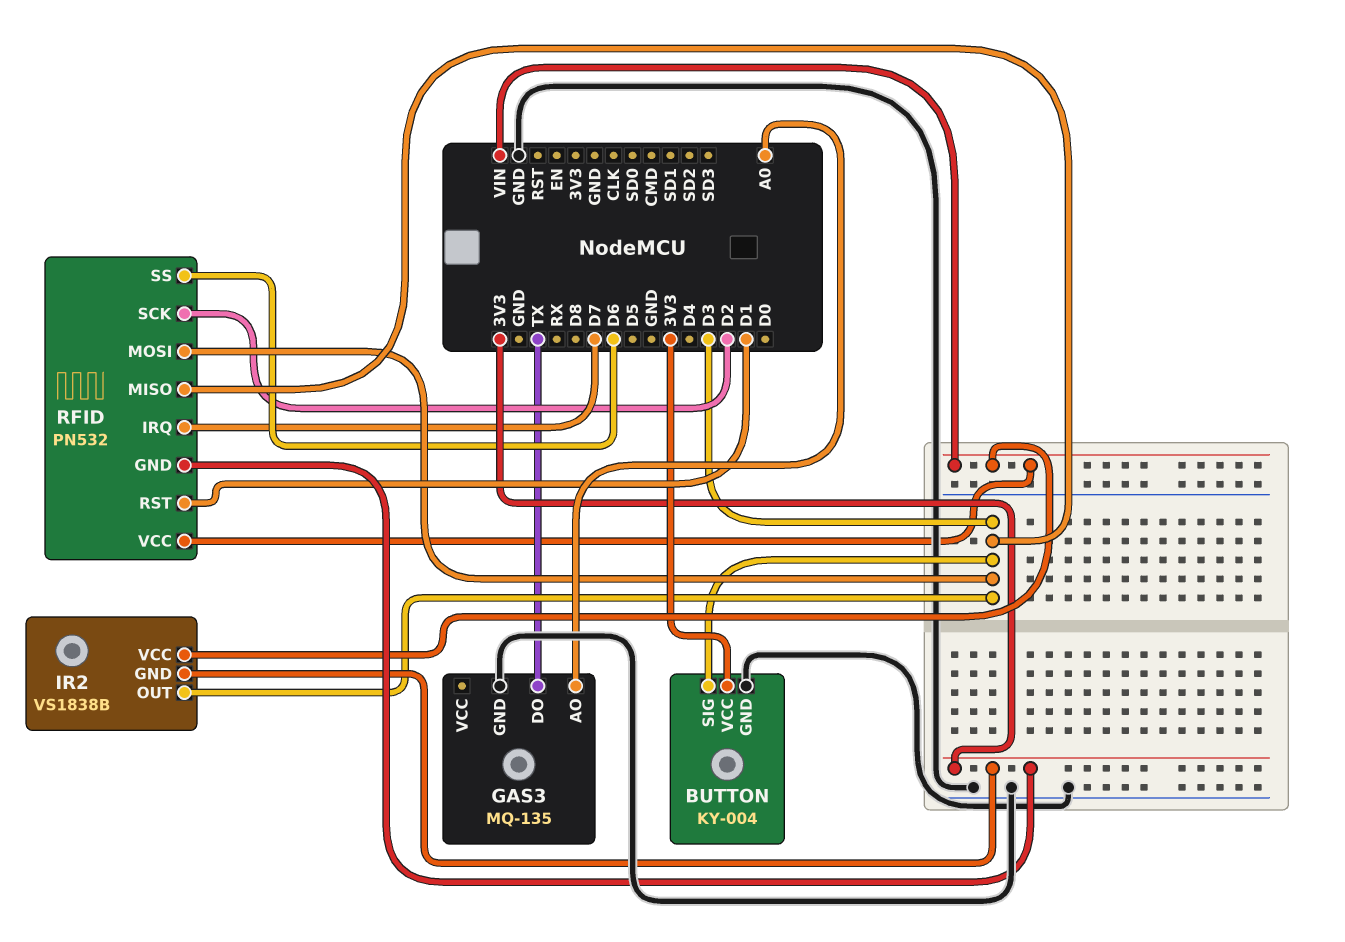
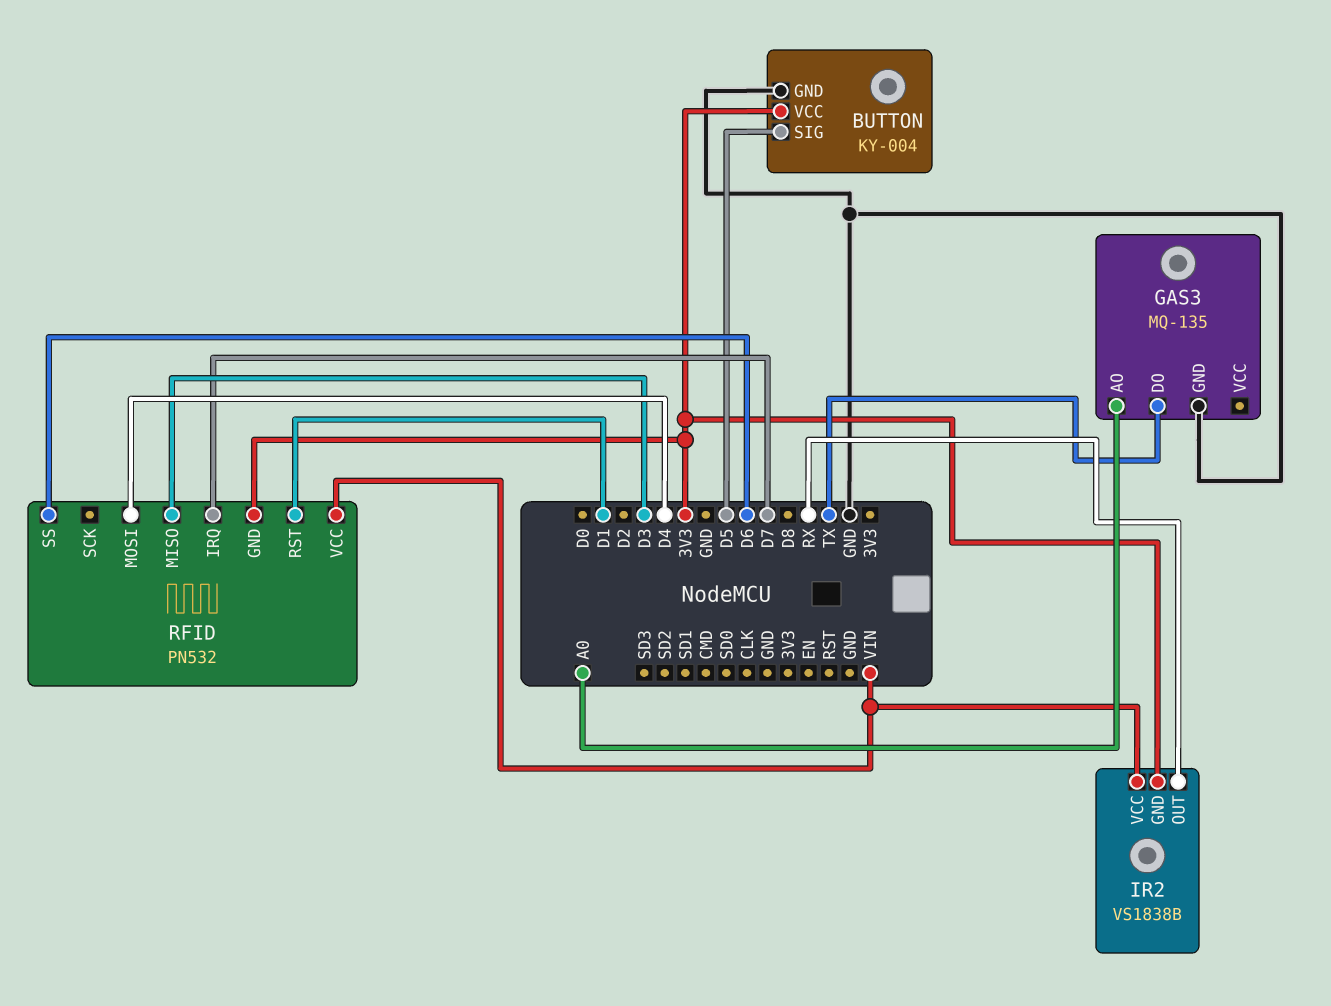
BUTTON pin SIG: D3 -> D5
IR2 pin OUT: D3 -> RX
RFID pin MOSI: D3 -> D4
RFID pin SCK: D2 -> none

